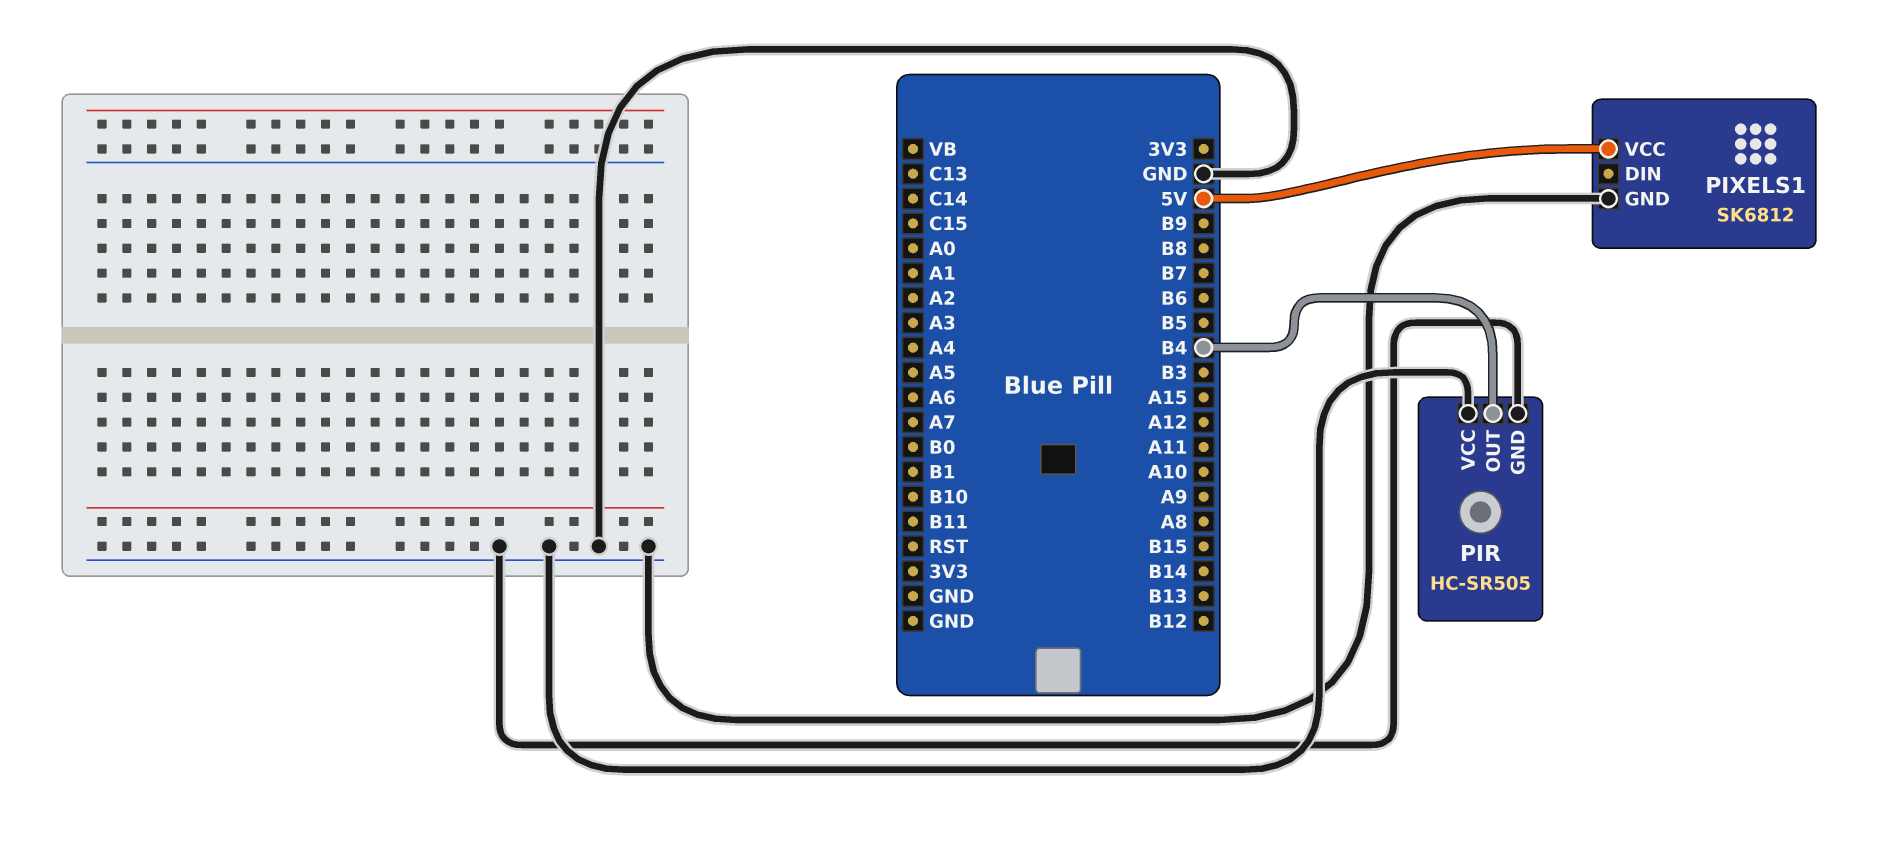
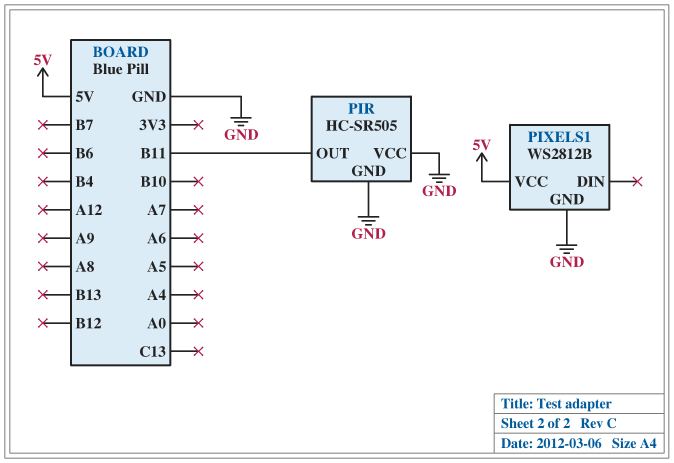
PIR pin OUT: B4 -> B11
PIXELS1: SK6812 -> WS2812B

